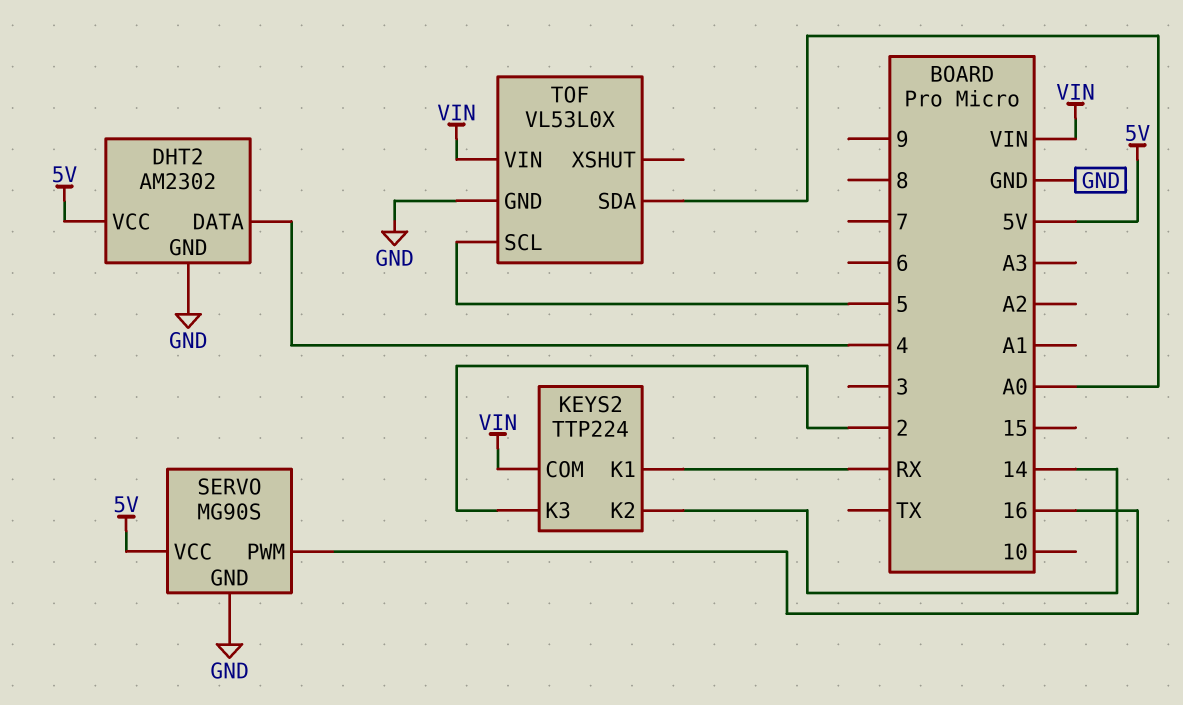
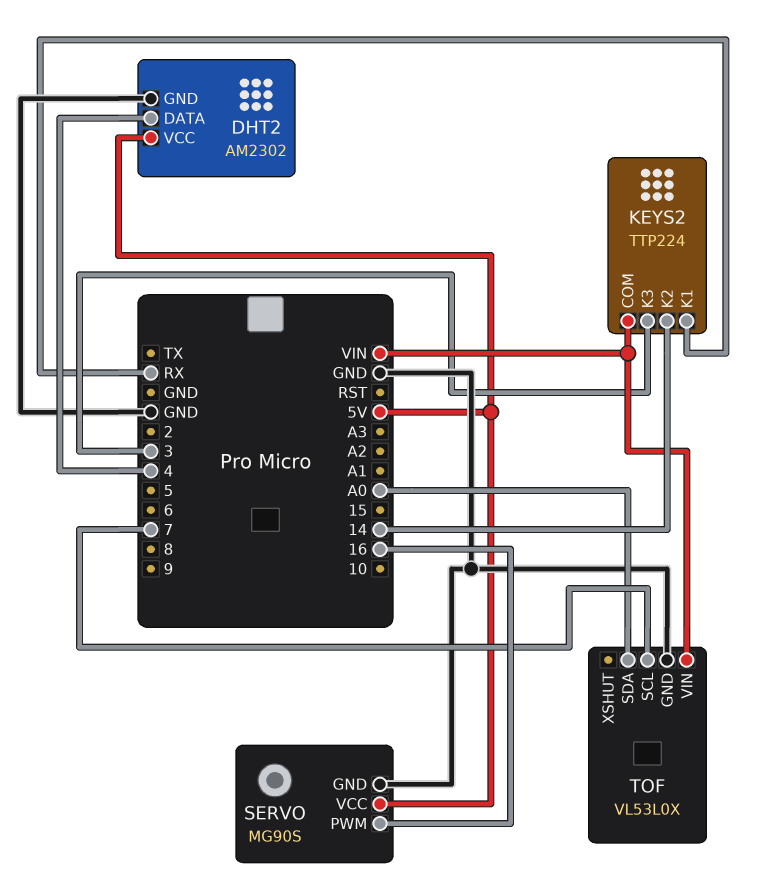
KEYS2 pin K3: 2 -> 3
TOF pin SCL: 5 -> 7

